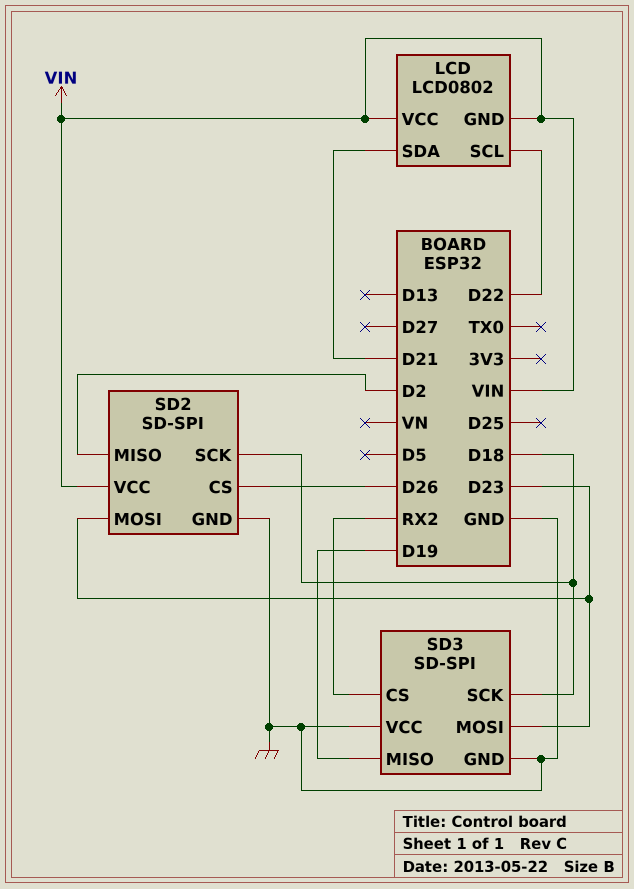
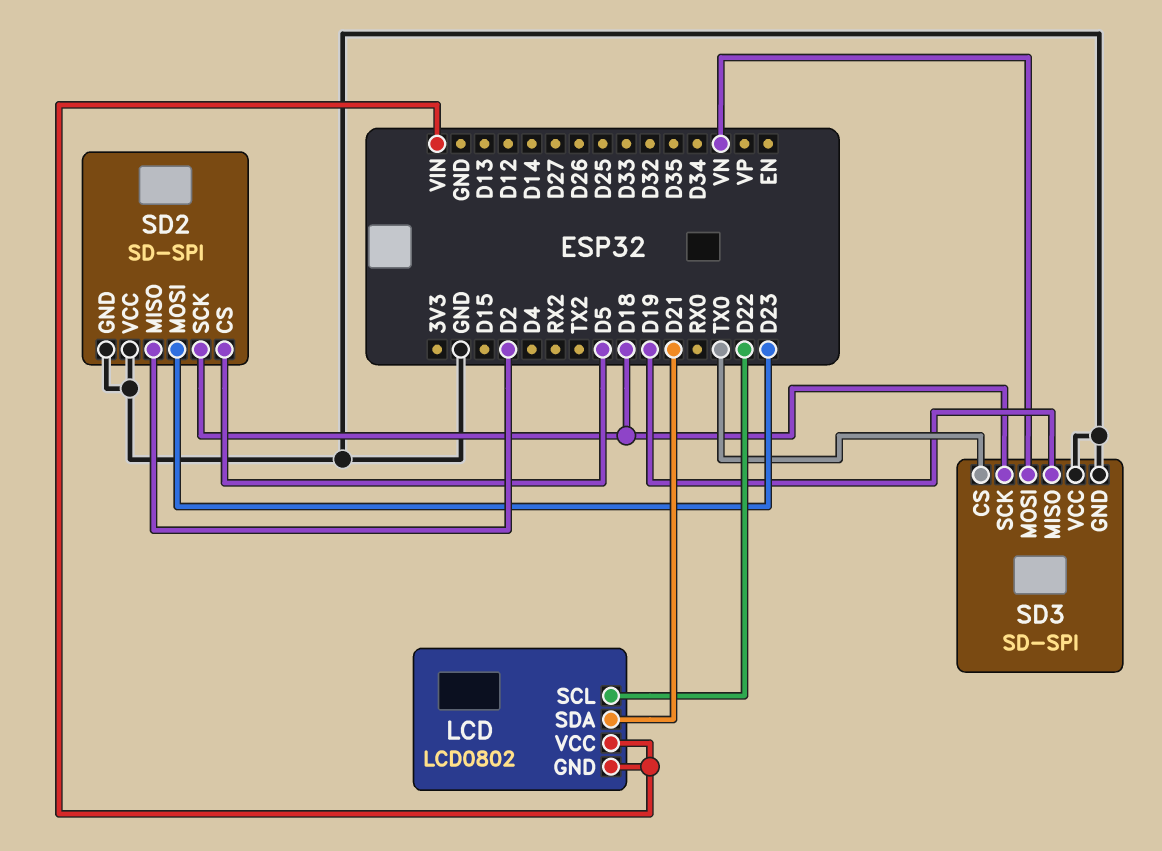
SD2 pin CS: D26 -> D5
SD2 pin VCC: VIN -> GND
SD3 pin CS: RX2 -> TX0
SD3 pin MOSI: D23 -> VN

